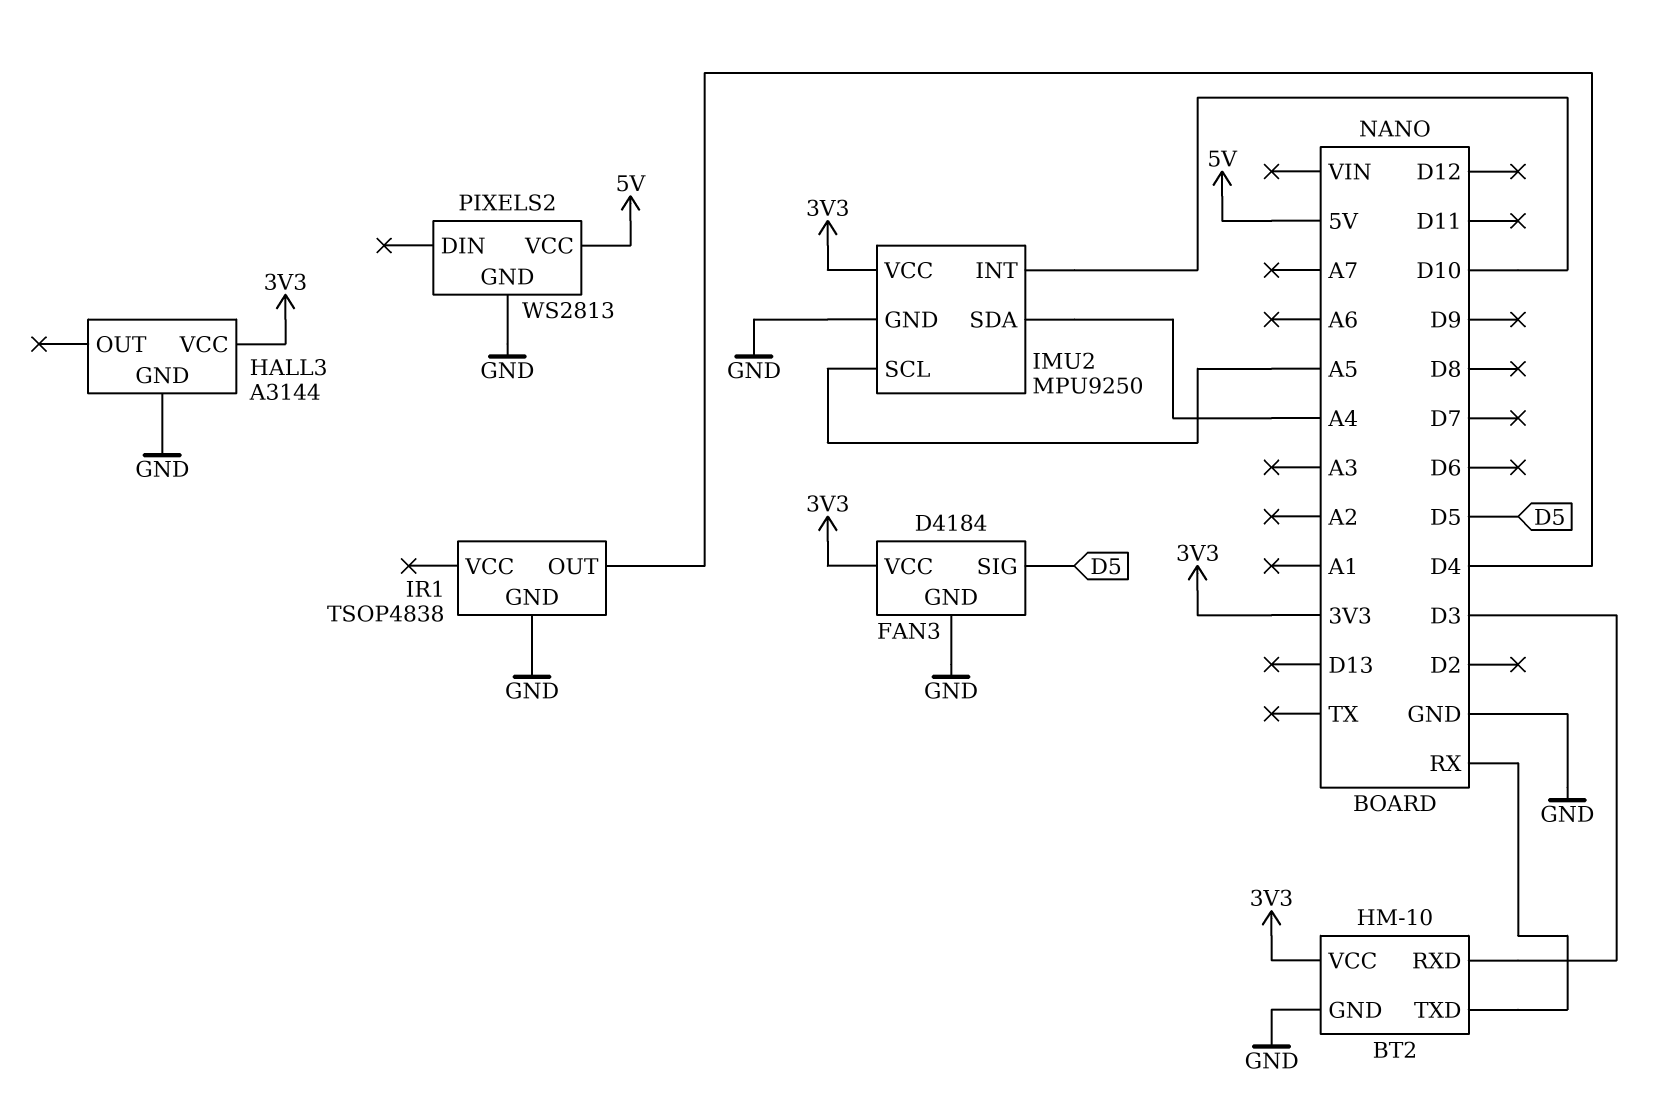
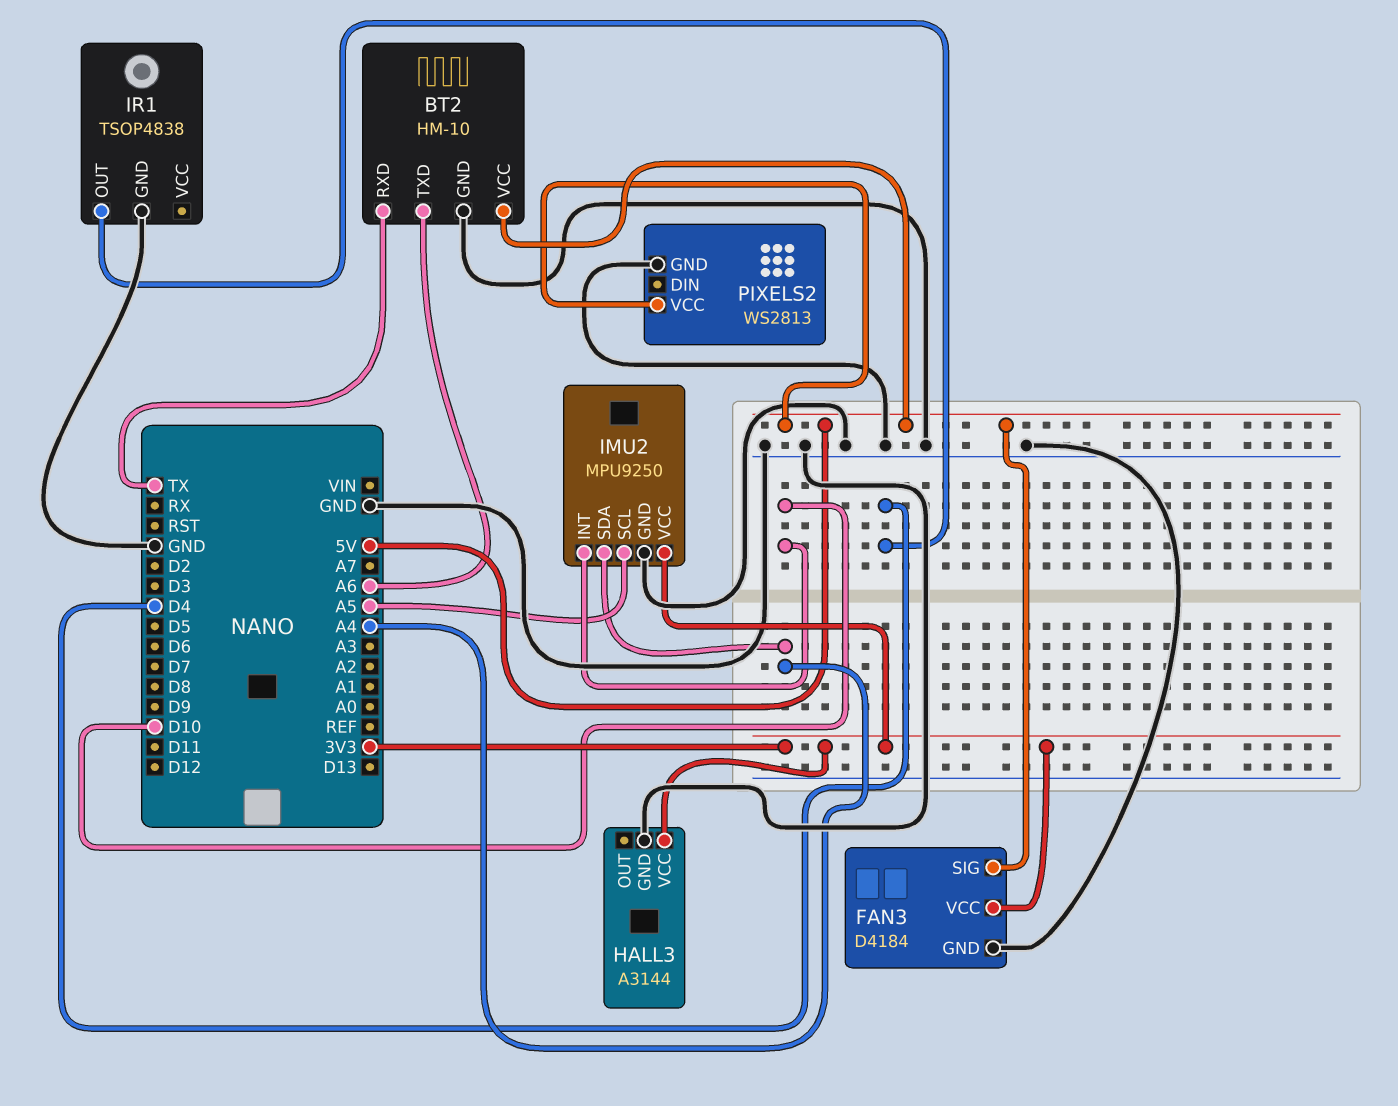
BT2 pin RXD: D3 -> TX
BT2 pin TXD: RX -> A6
BT2 pin VCC: 3V3 -> 5V
FAN3 pin SIG: D5 -> 5V

